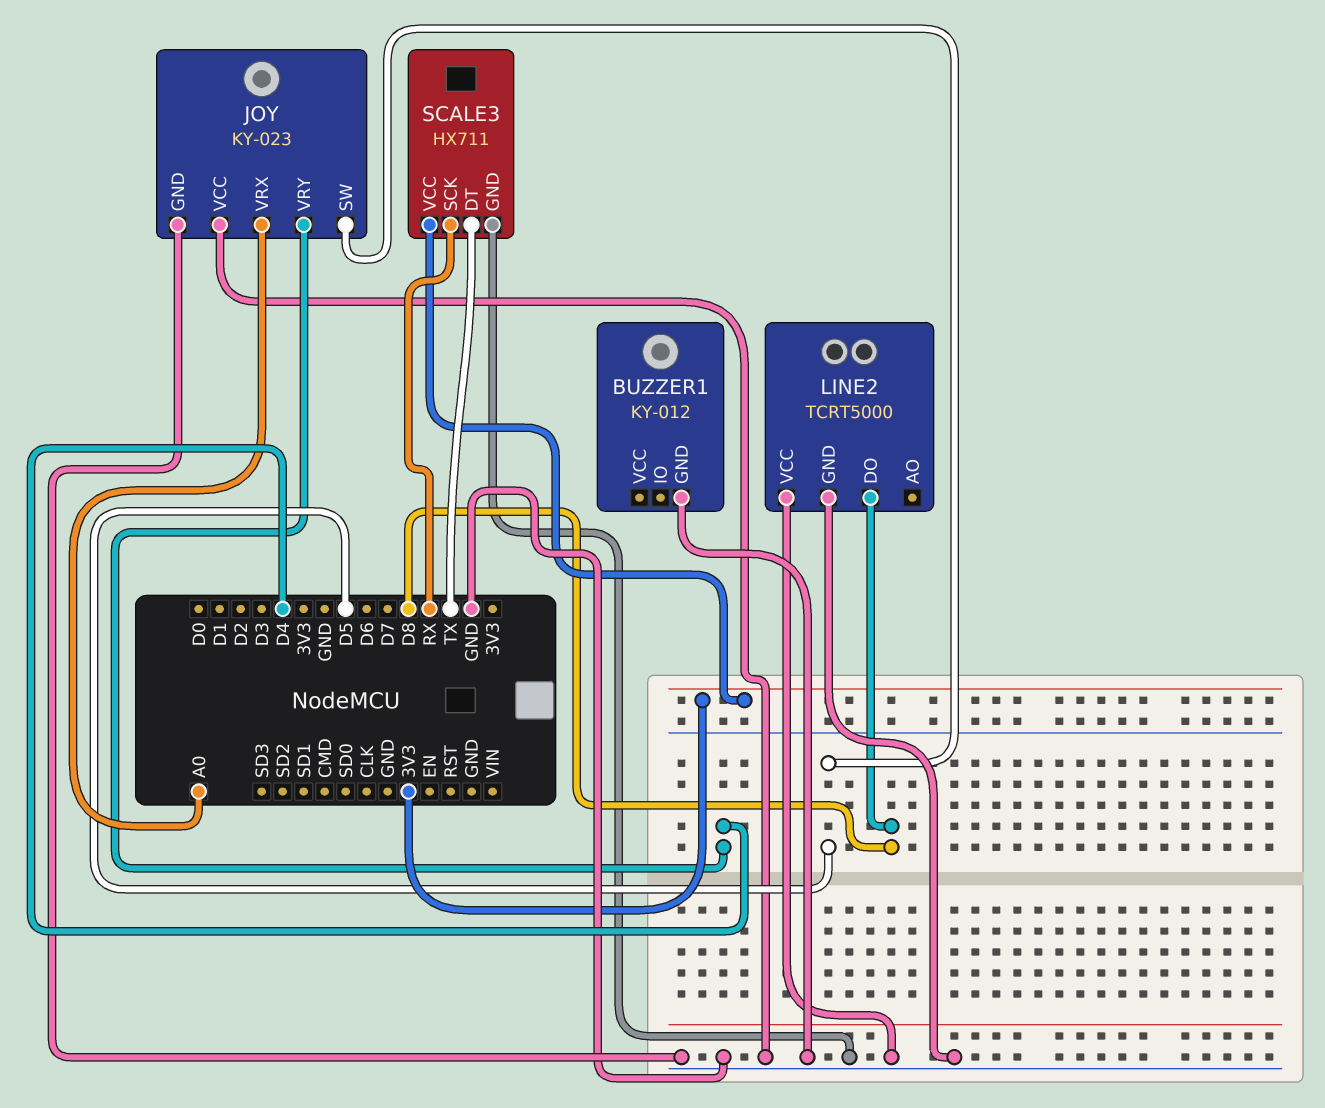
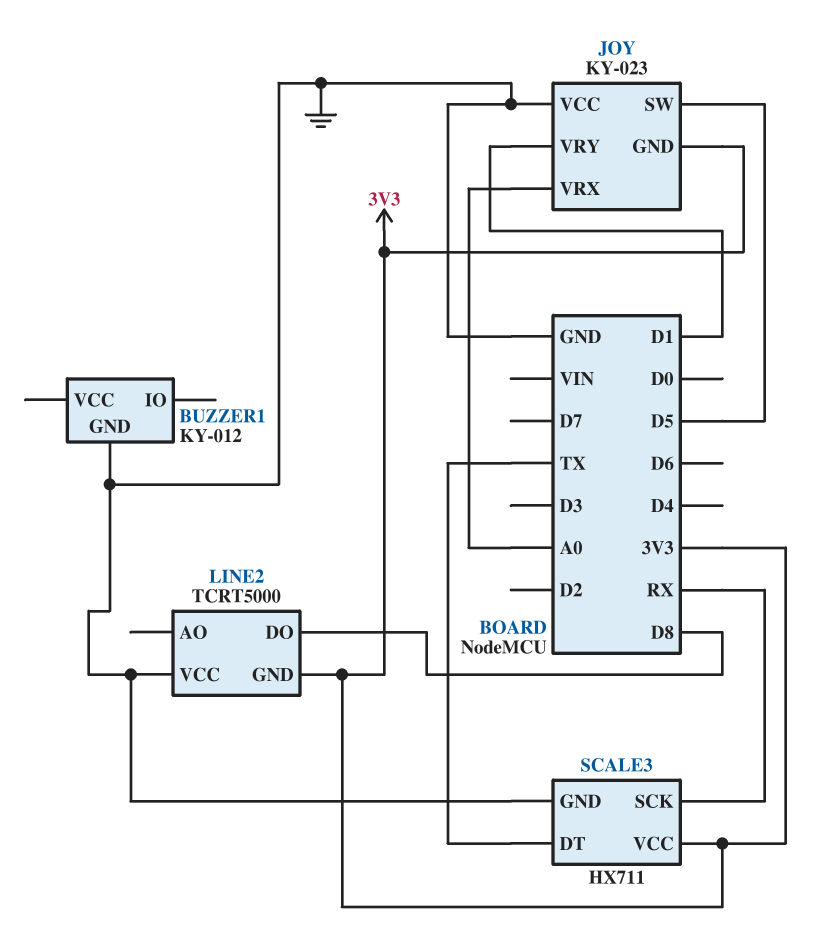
JOY pin GND: GND -> 3V3
JOY pin VRY: D4 -> D1
LINE2 pin GND: GND -> 3V3

